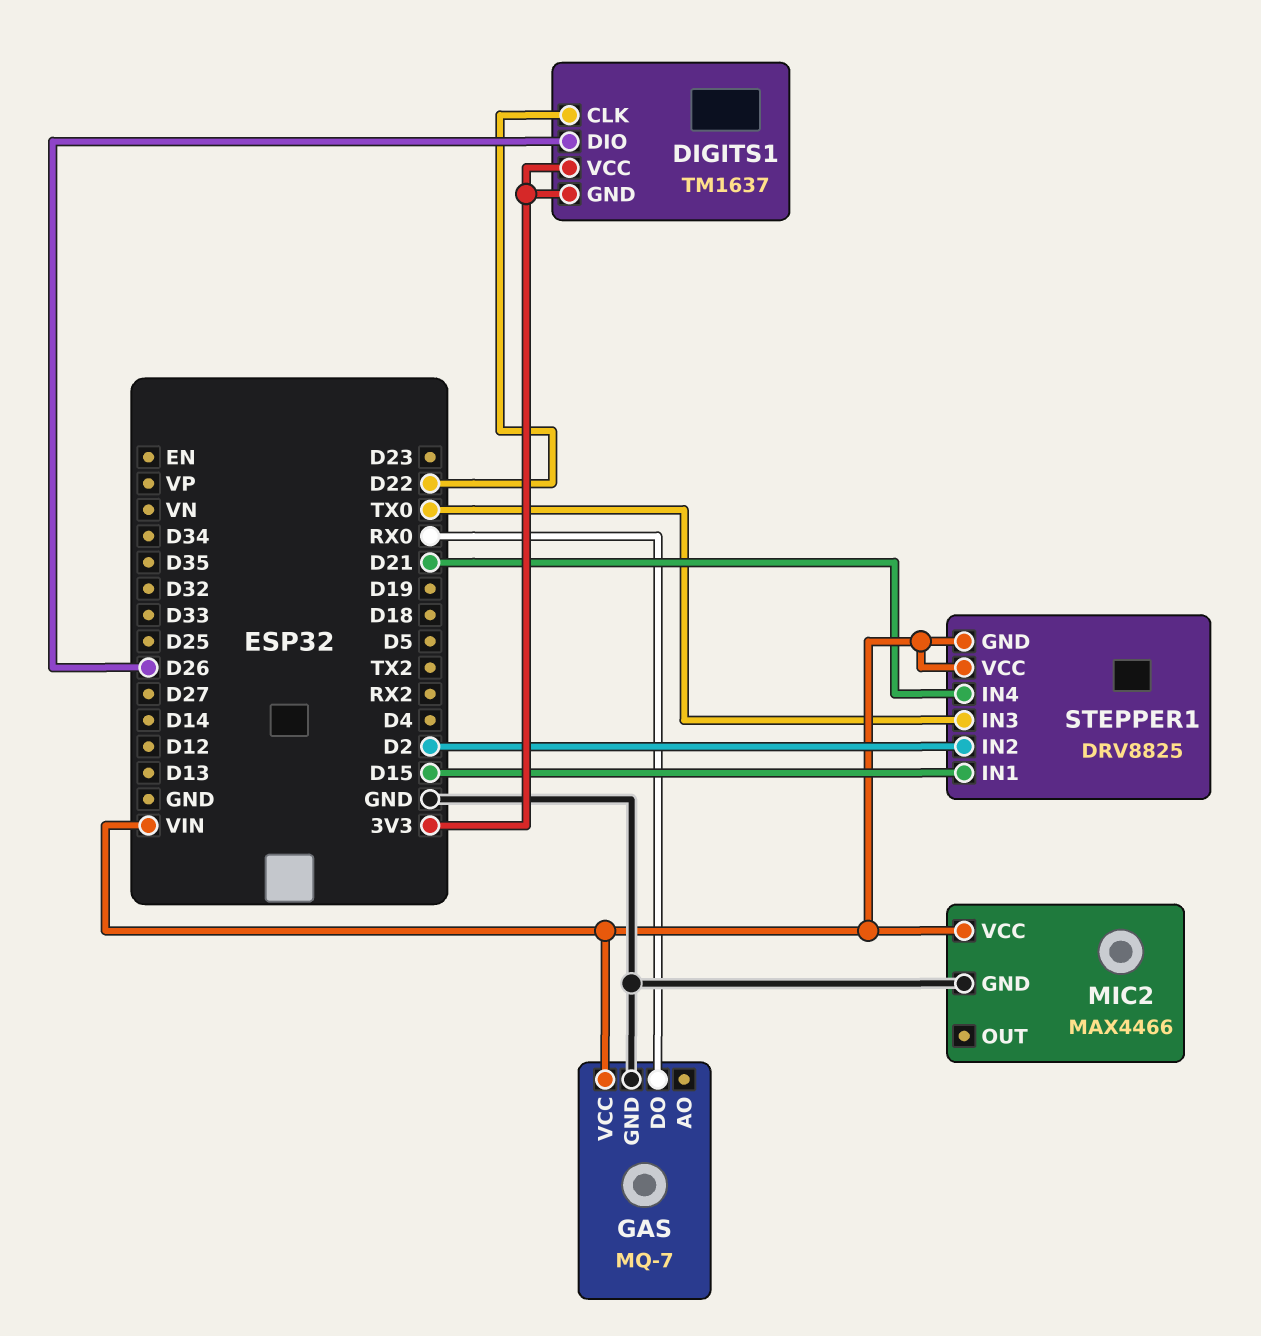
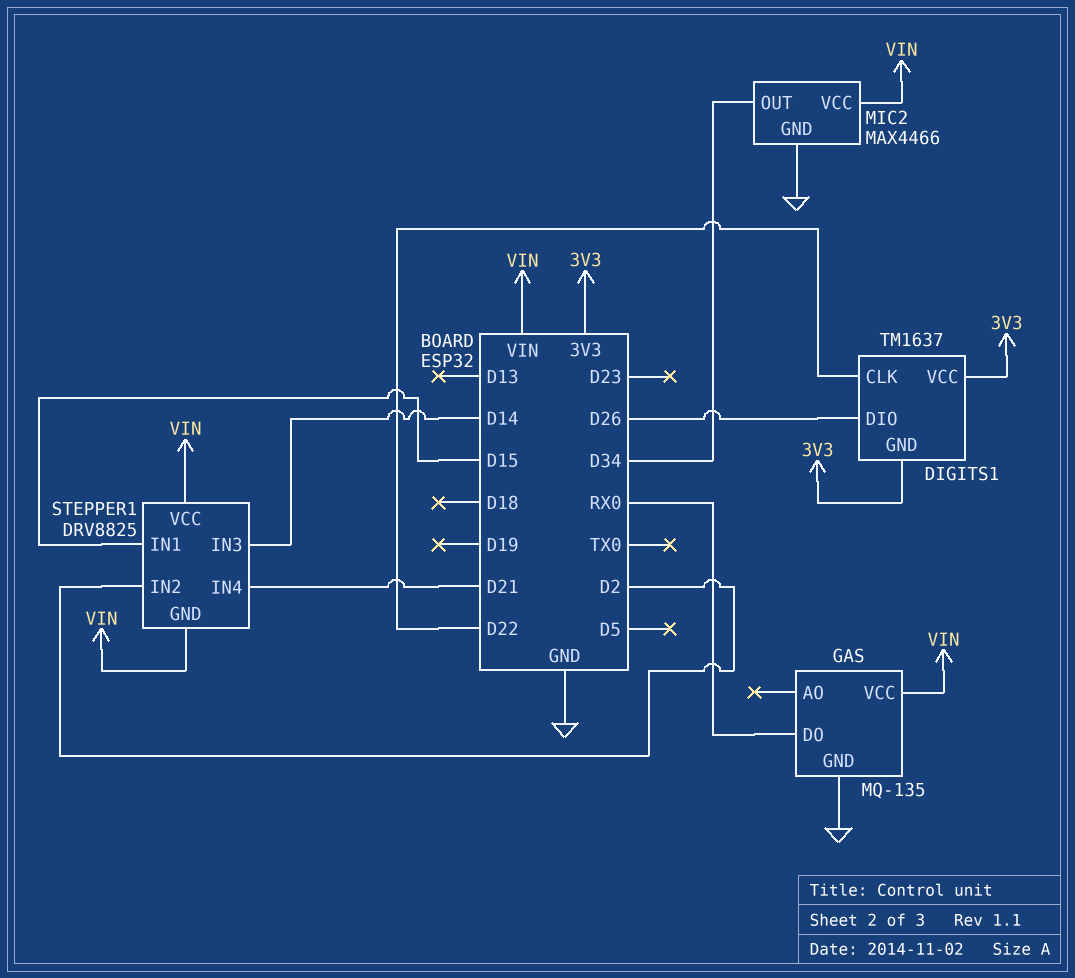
GAS: MQ-7 -> MQ-135
MIC2 pin OUT: none -> D34
STEPPER1 pin IN3: TX0 -> D14

